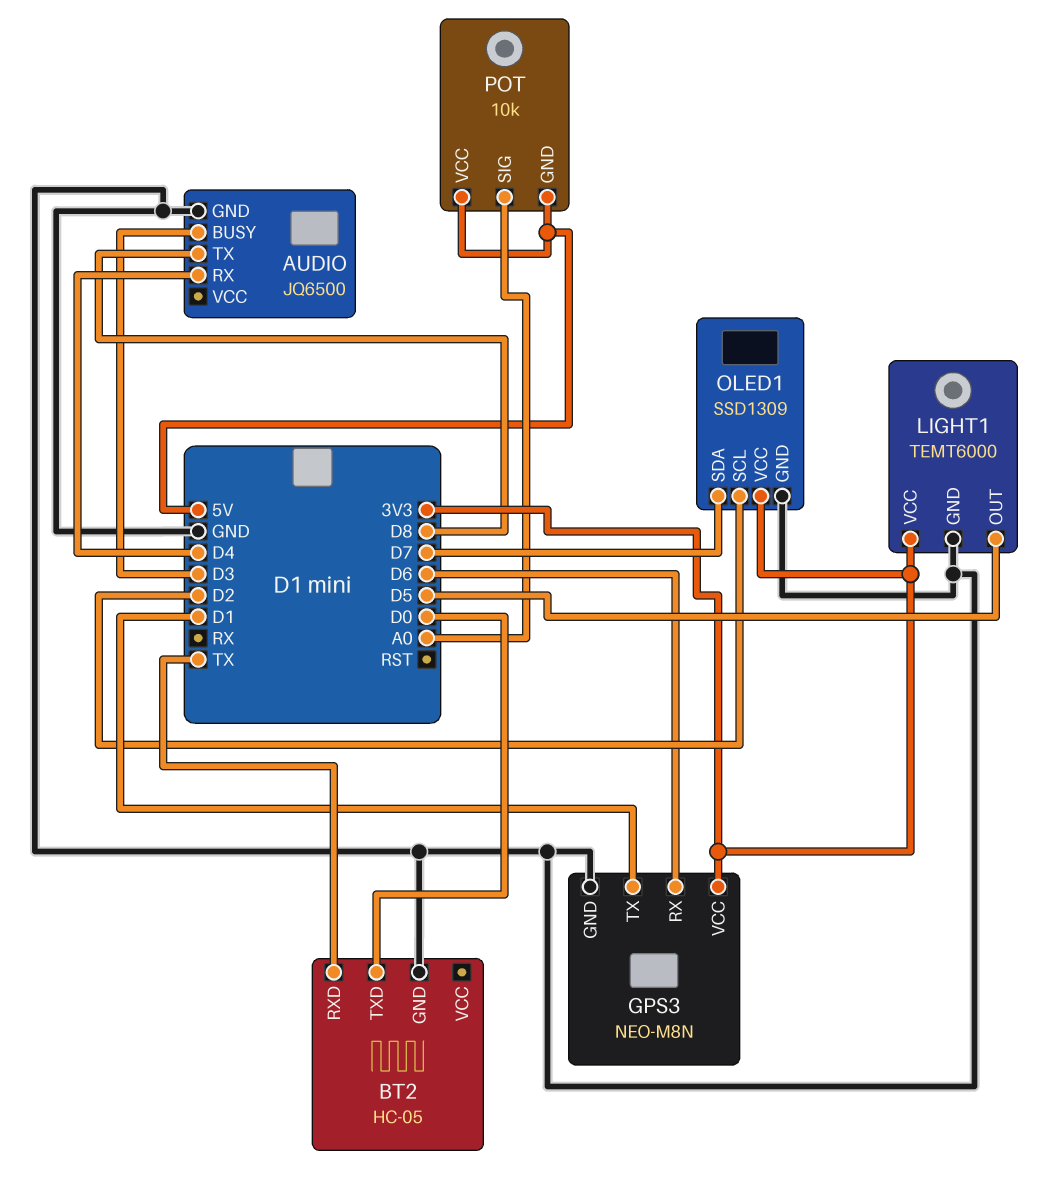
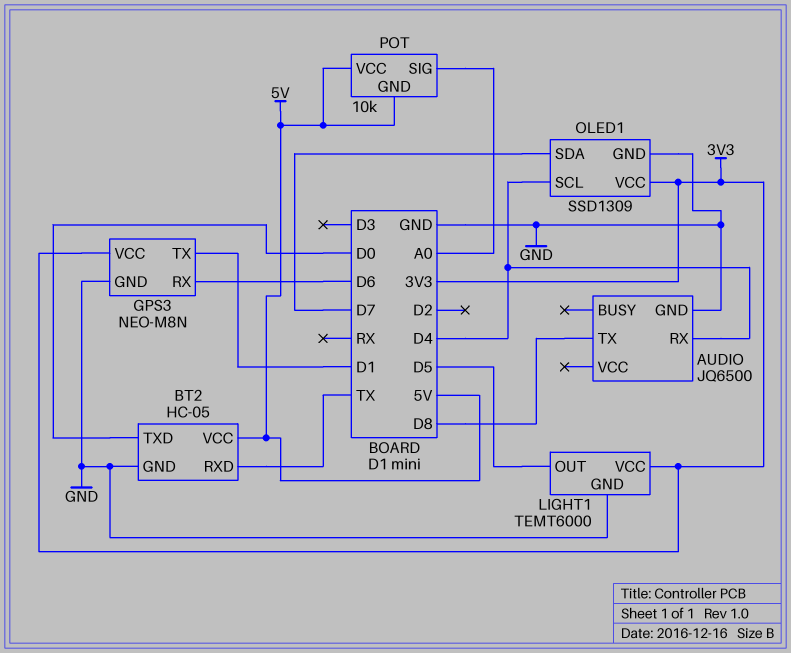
AUDIO pin BUSY: D3 -> none
BT2 pin VCC: none -> 5V
OLED1 pin SCL: D2 -> D4

